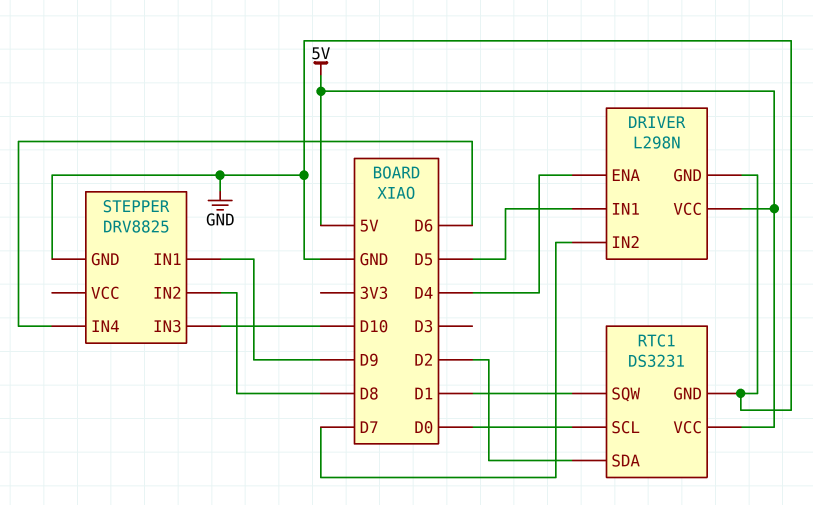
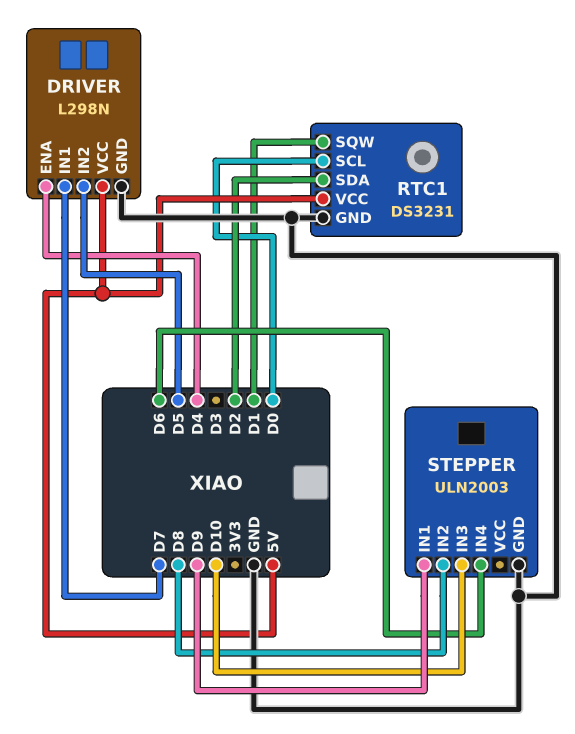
DRIVER pin IN1: D5 -> D7
DRIVER pin IN2: D7 -> D5
STEPPER: DRV8825 -> ULN2003

